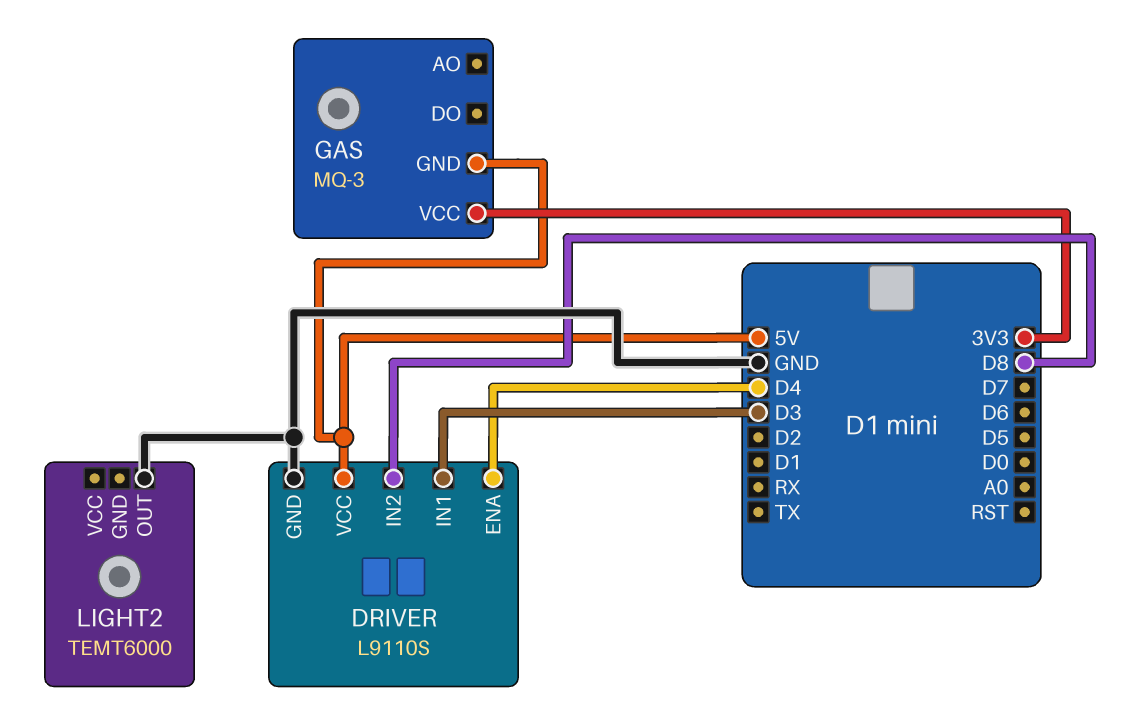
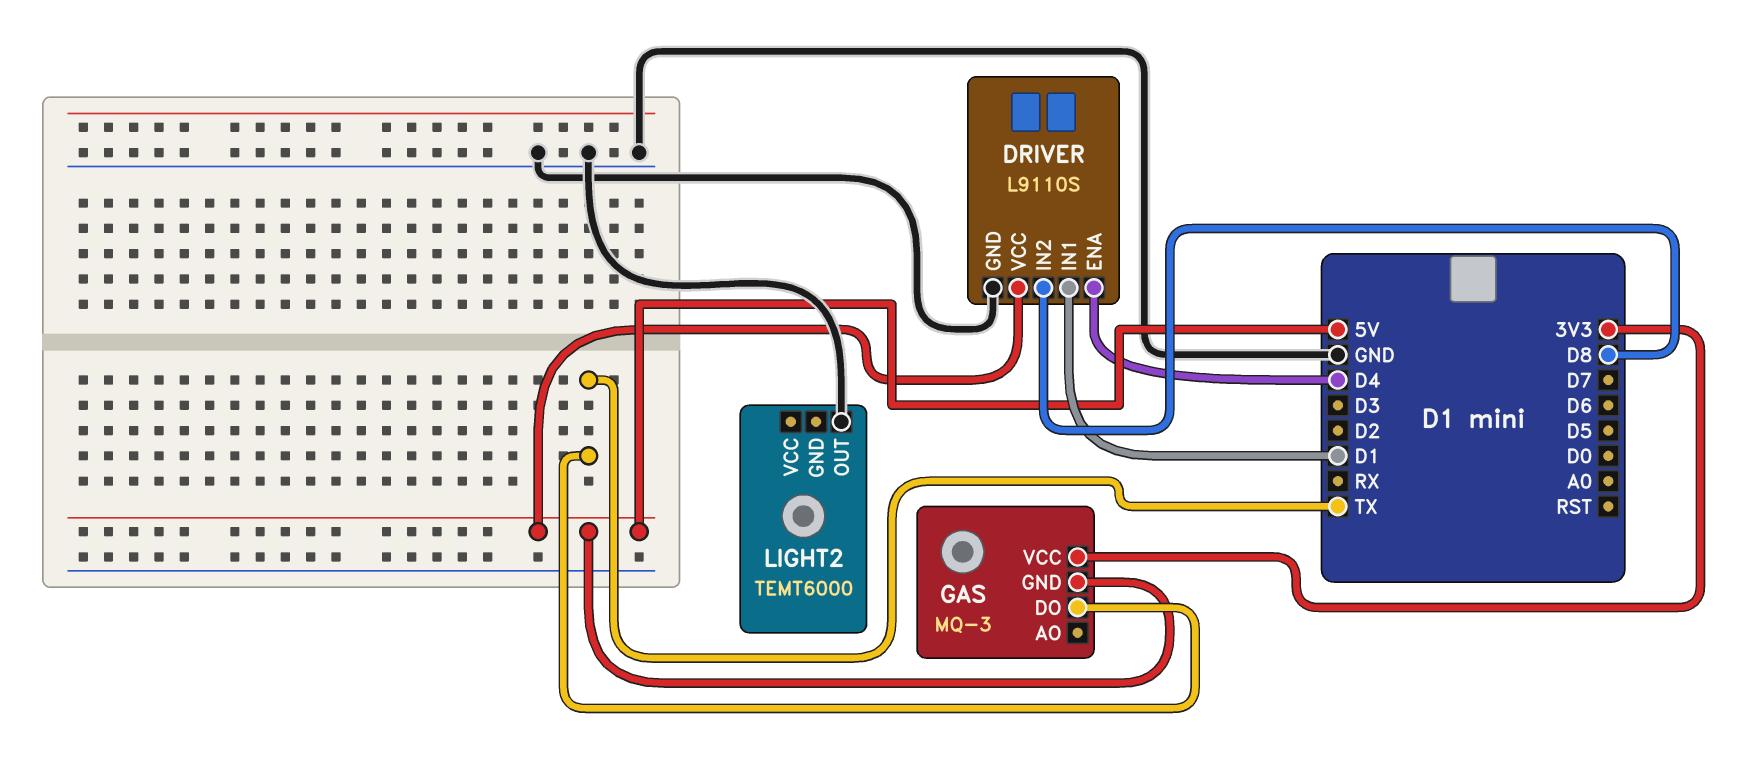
DRIVER pin IN1: D3 -> D1
GAS pin DO: none -> TX

